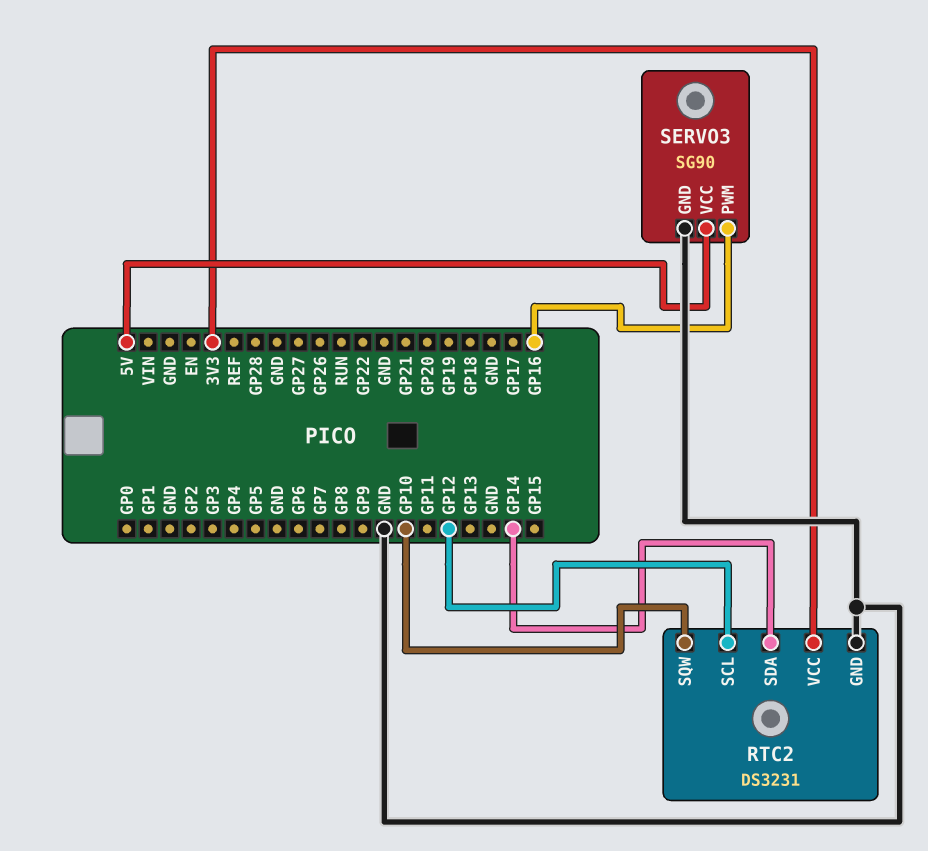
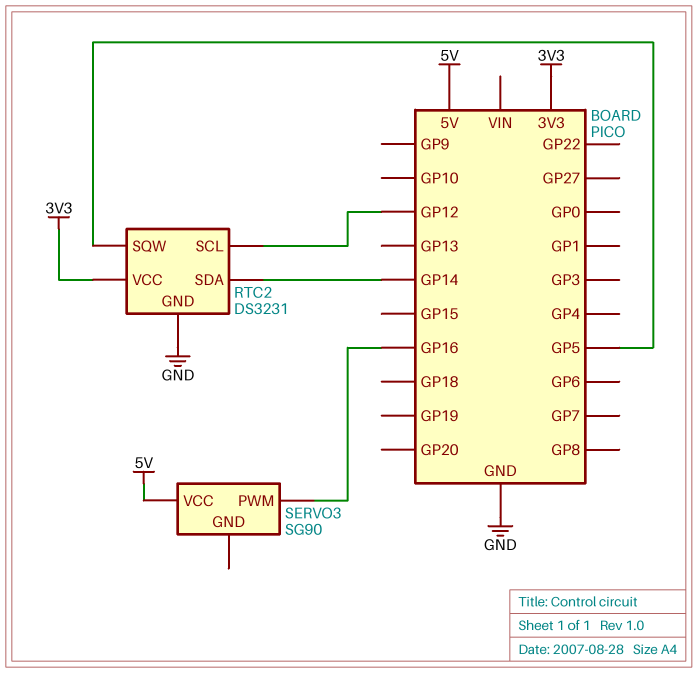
RTC2 pin SQW: GP10 -> GP5
SERVO3 pin GND: GND -> none

